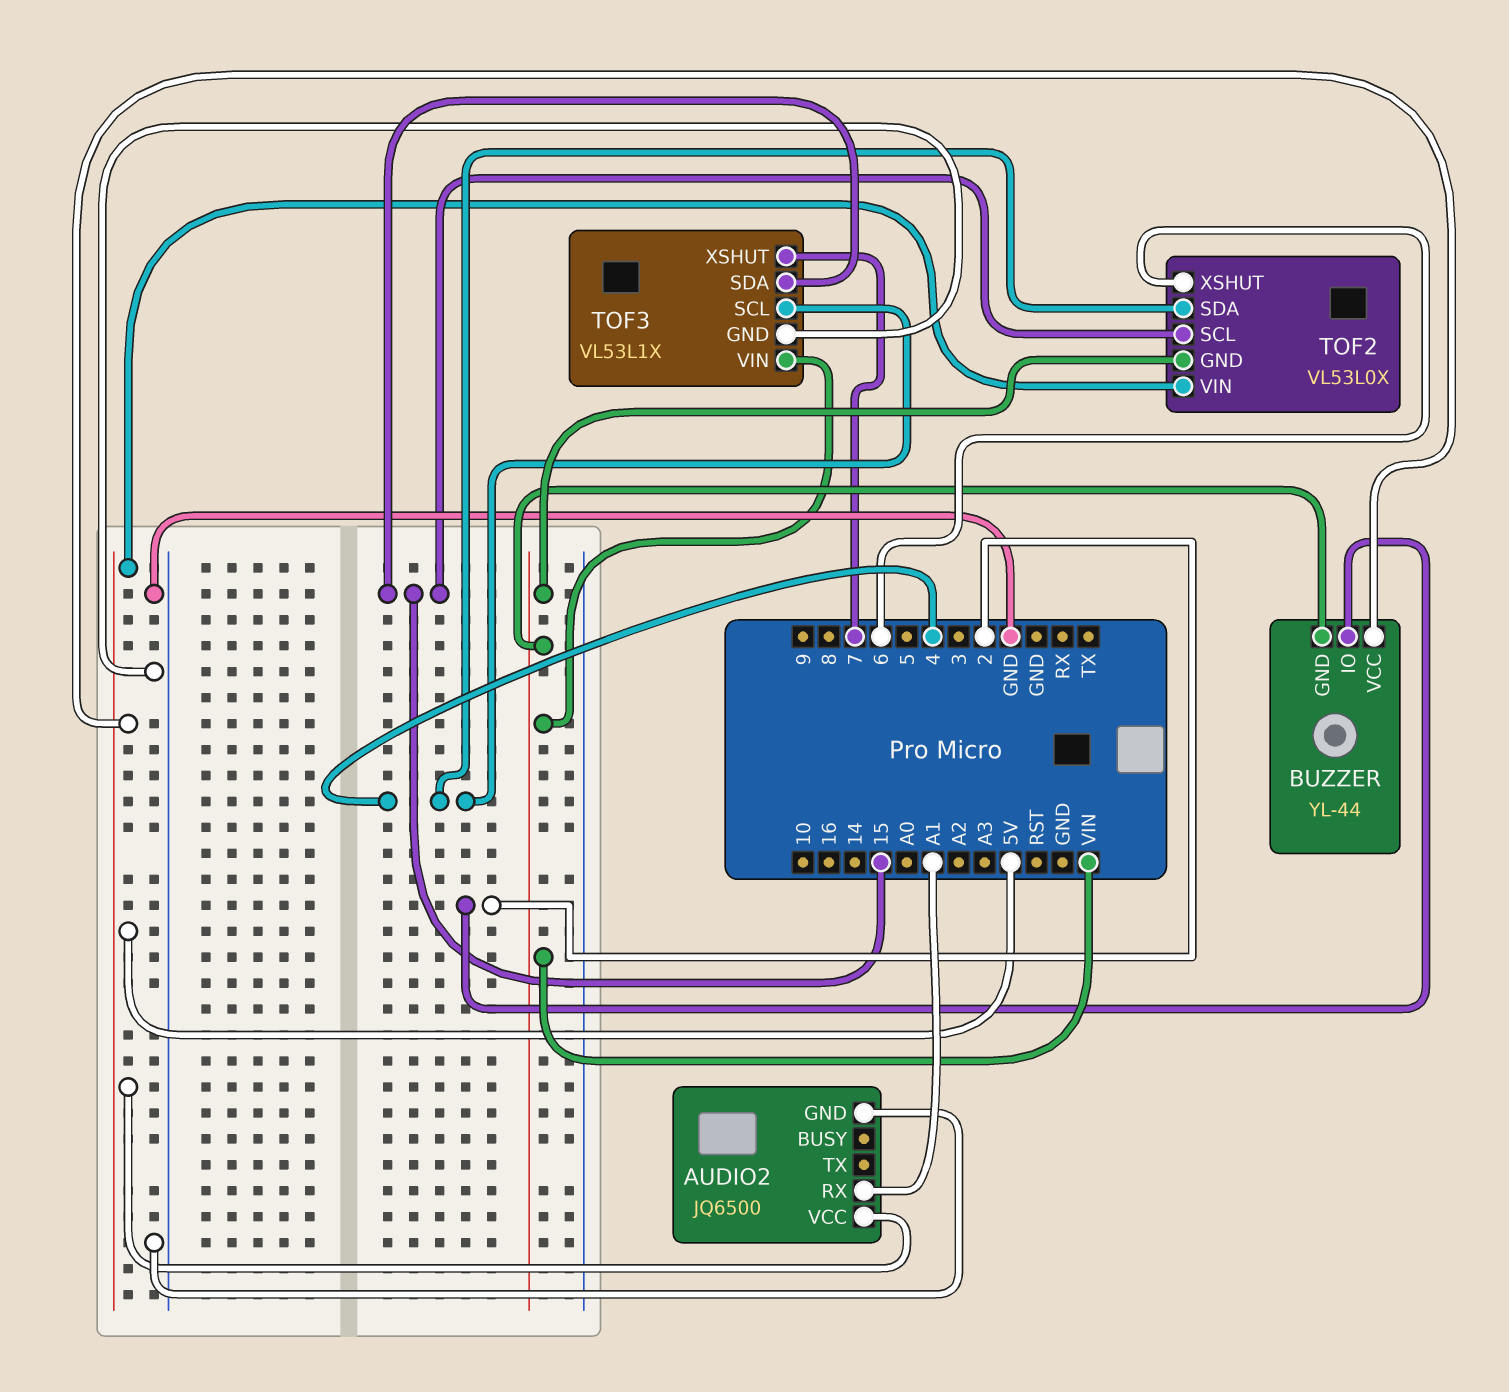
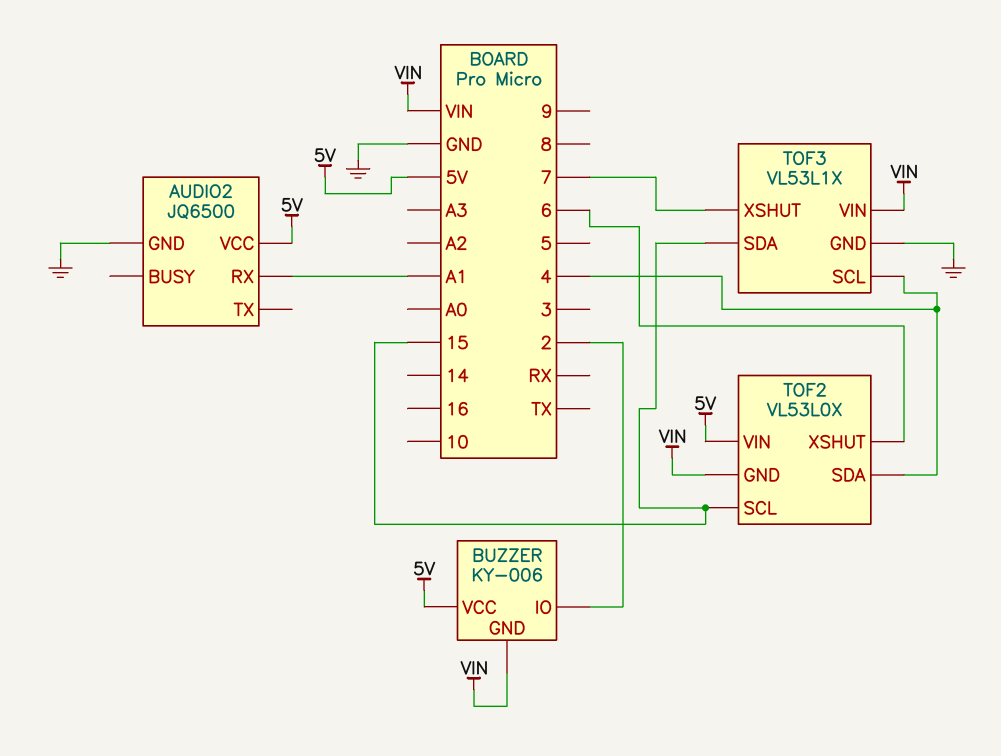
BUZZER: YL-44 -> KY-006

